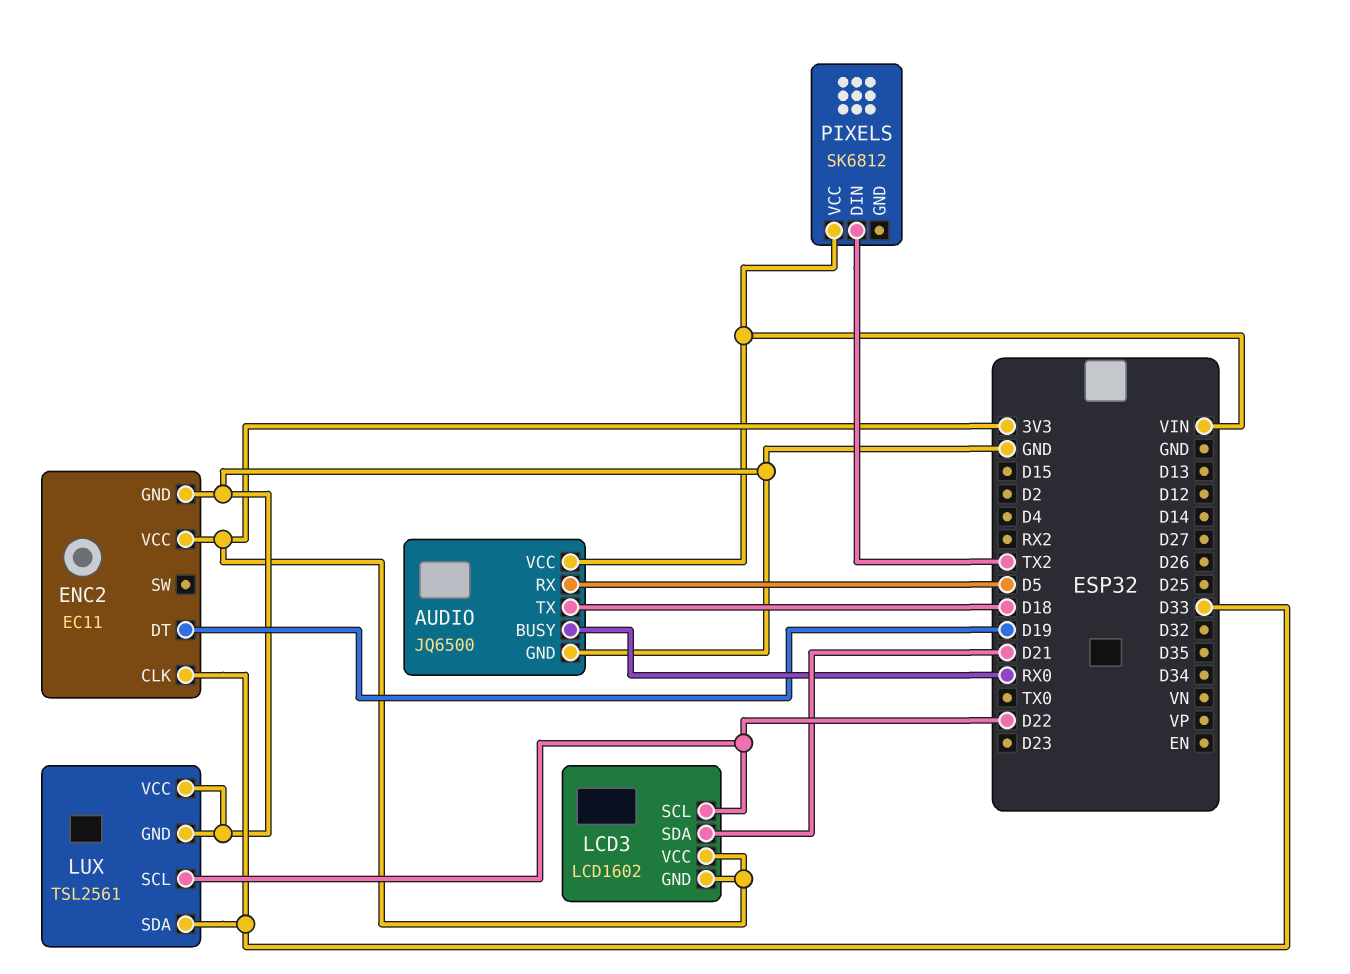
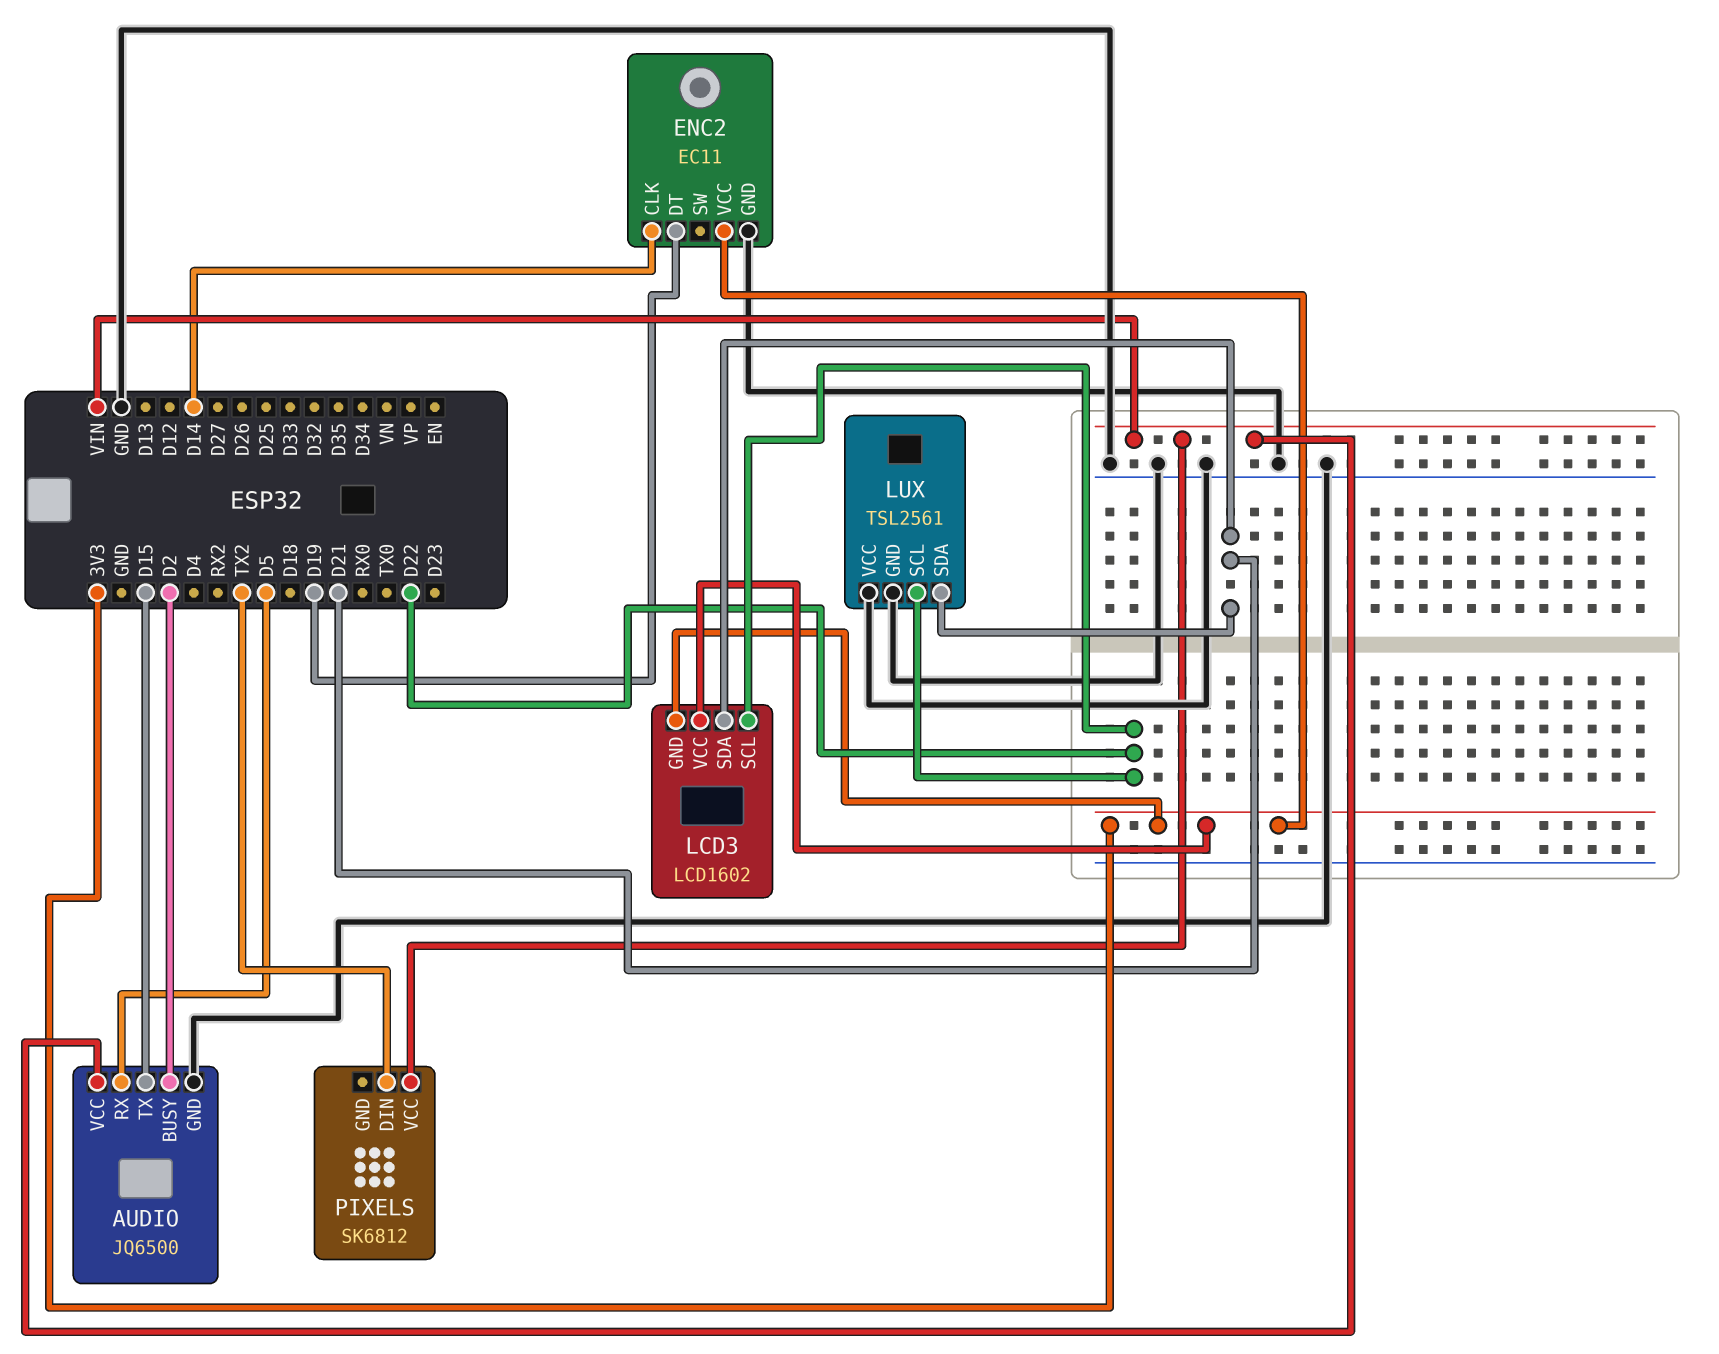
AUDIO pin BUSY: RX0 -> D2
AUDIO pin TX: D18 -> D15
ENC2 pin CLK: D33 -> D14
LUX pin SDA: D33 -> D21

